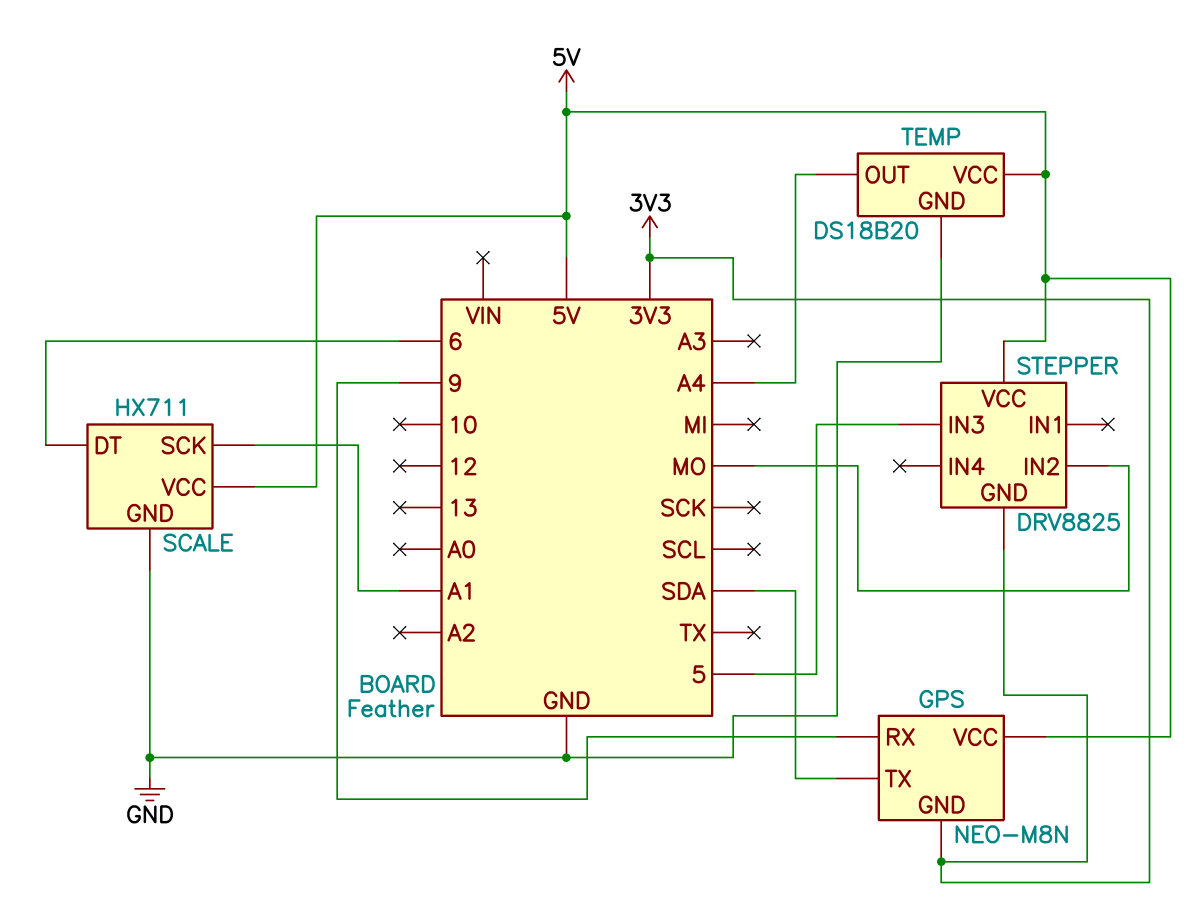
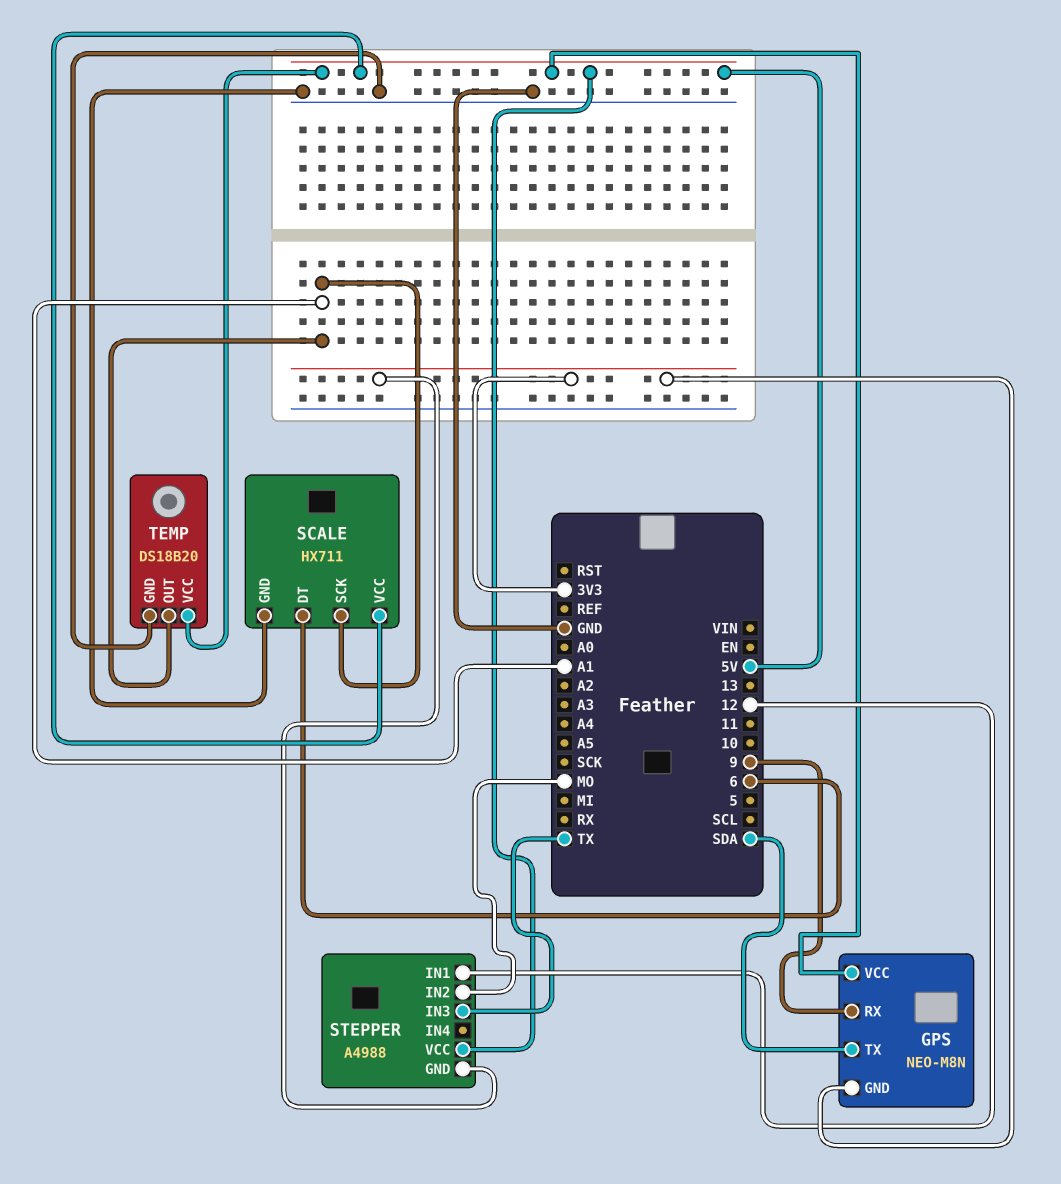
STEPPER: DRV8825 -> A4988
STEPPER pin IN1: none -> 12
STEPPER pin IN3: 5 -> TX
TEMP pin OUT: A4 -> A1

